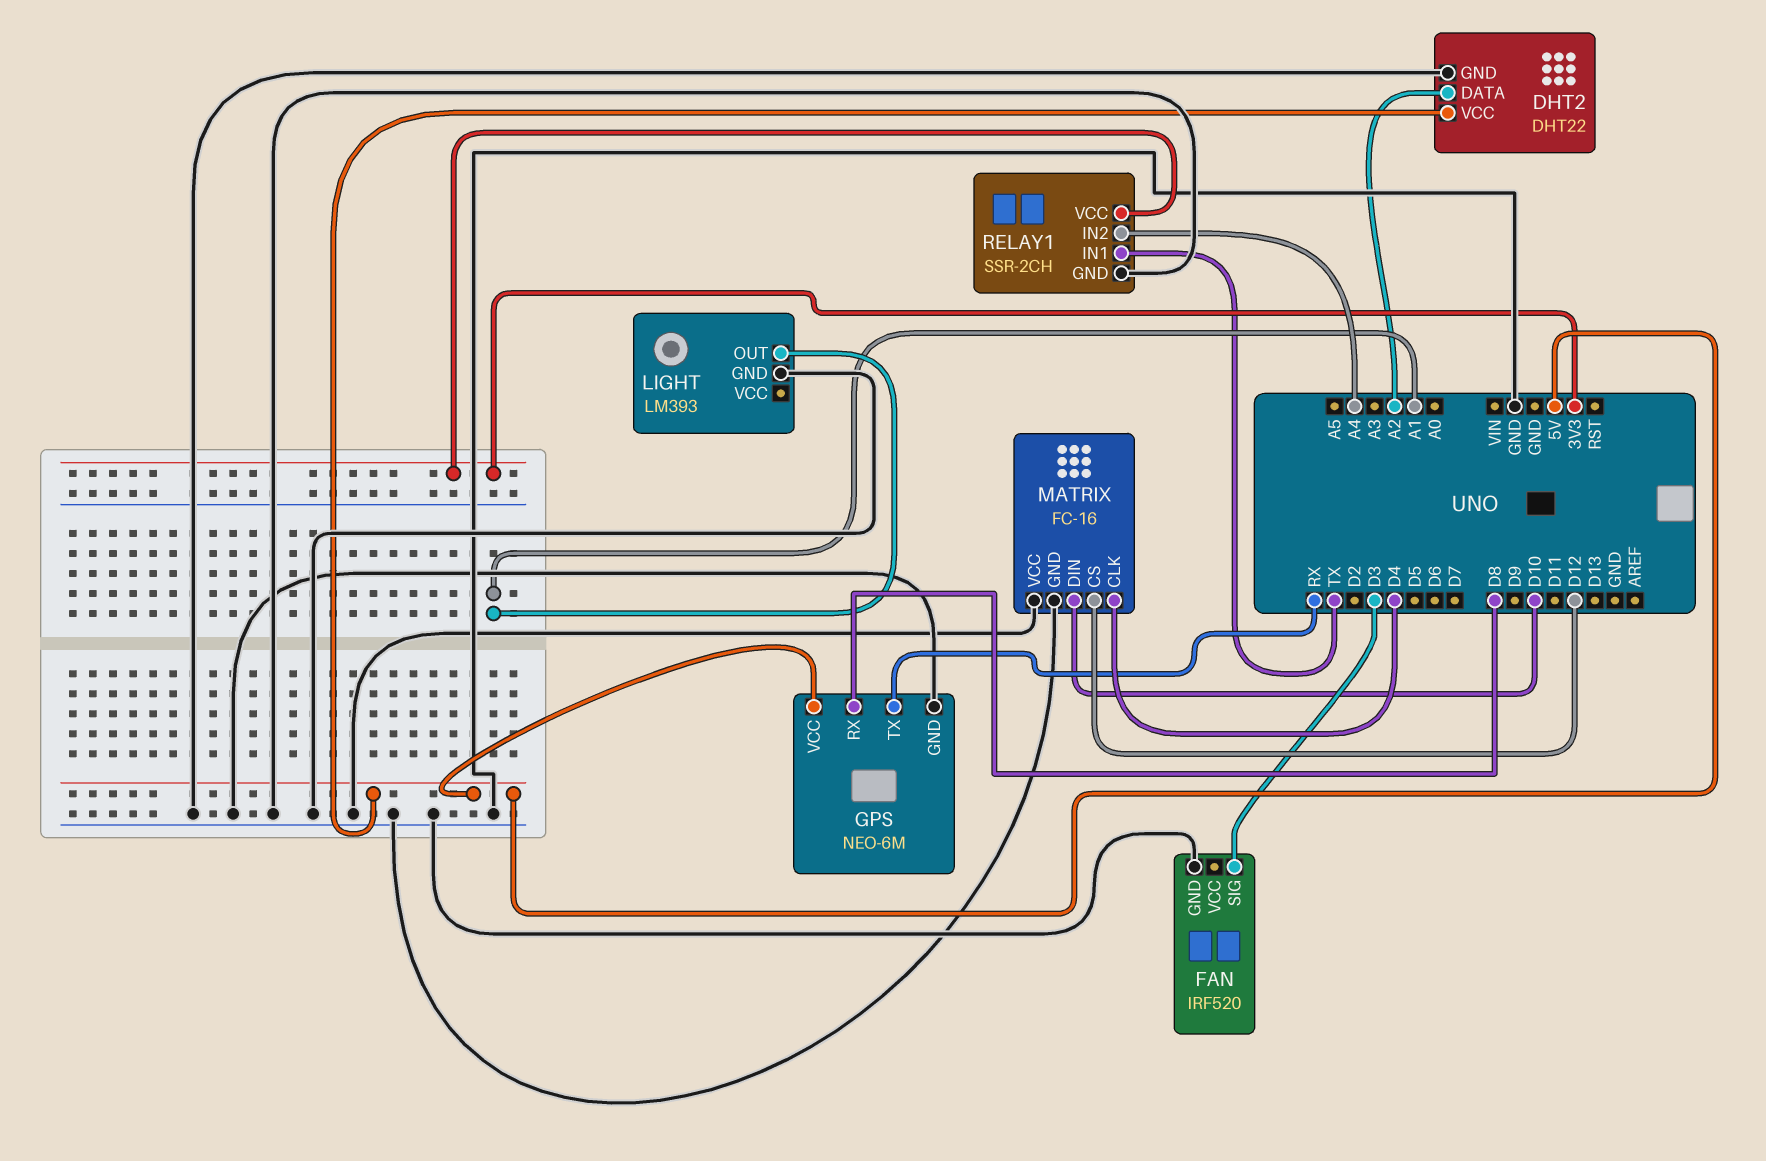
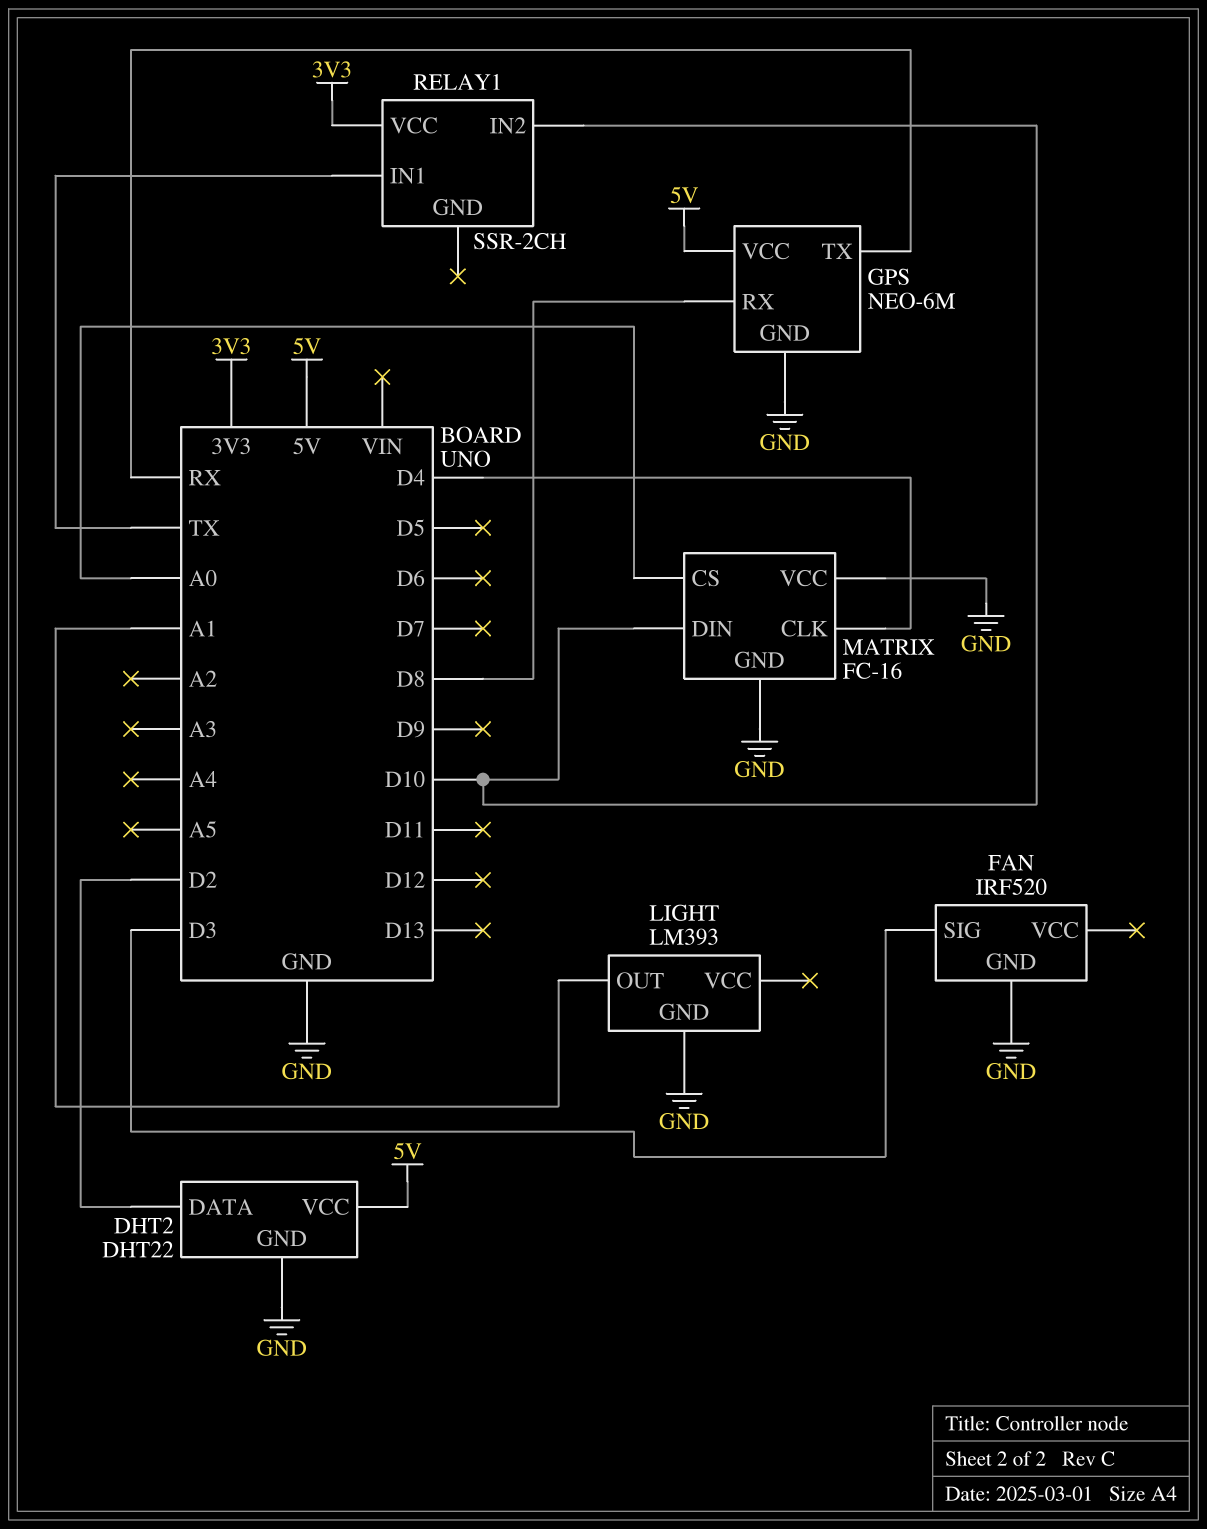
DHT2 pin DATA: A2 -> D2
MATRIX pin CS: D12 -> A0
RELAY1 pin GND: GND -> none
RELAY1 pin IN2: A4 -> D10

